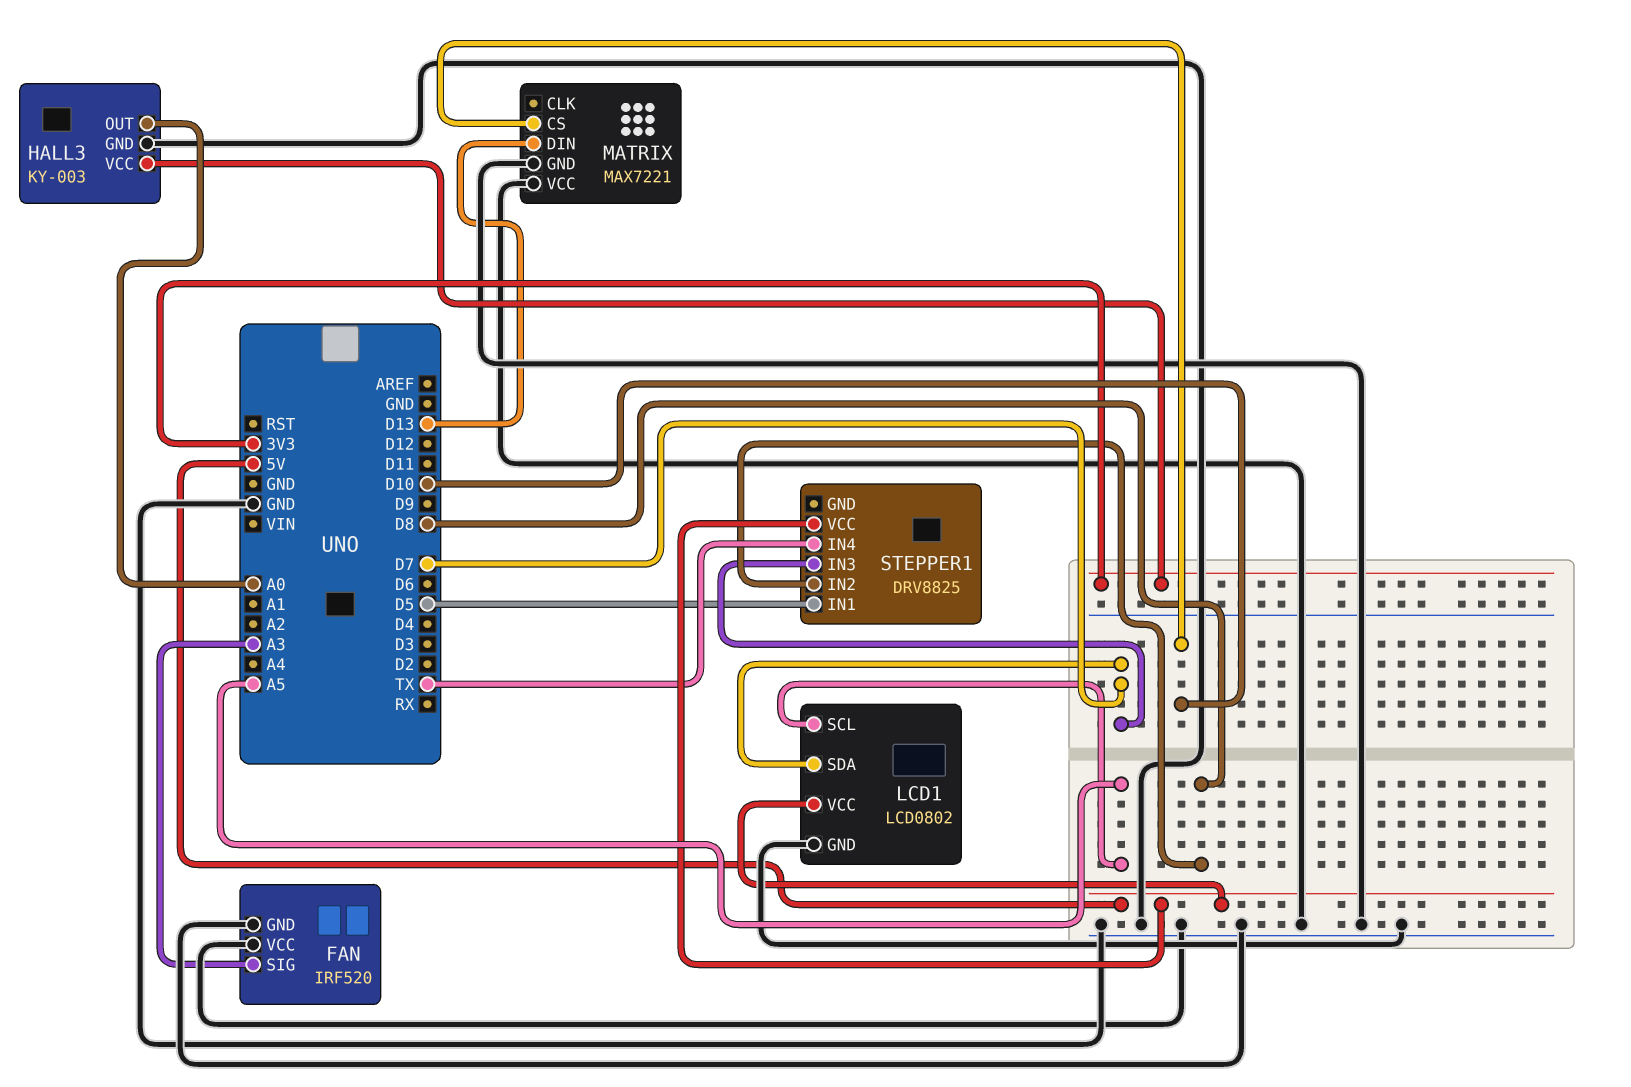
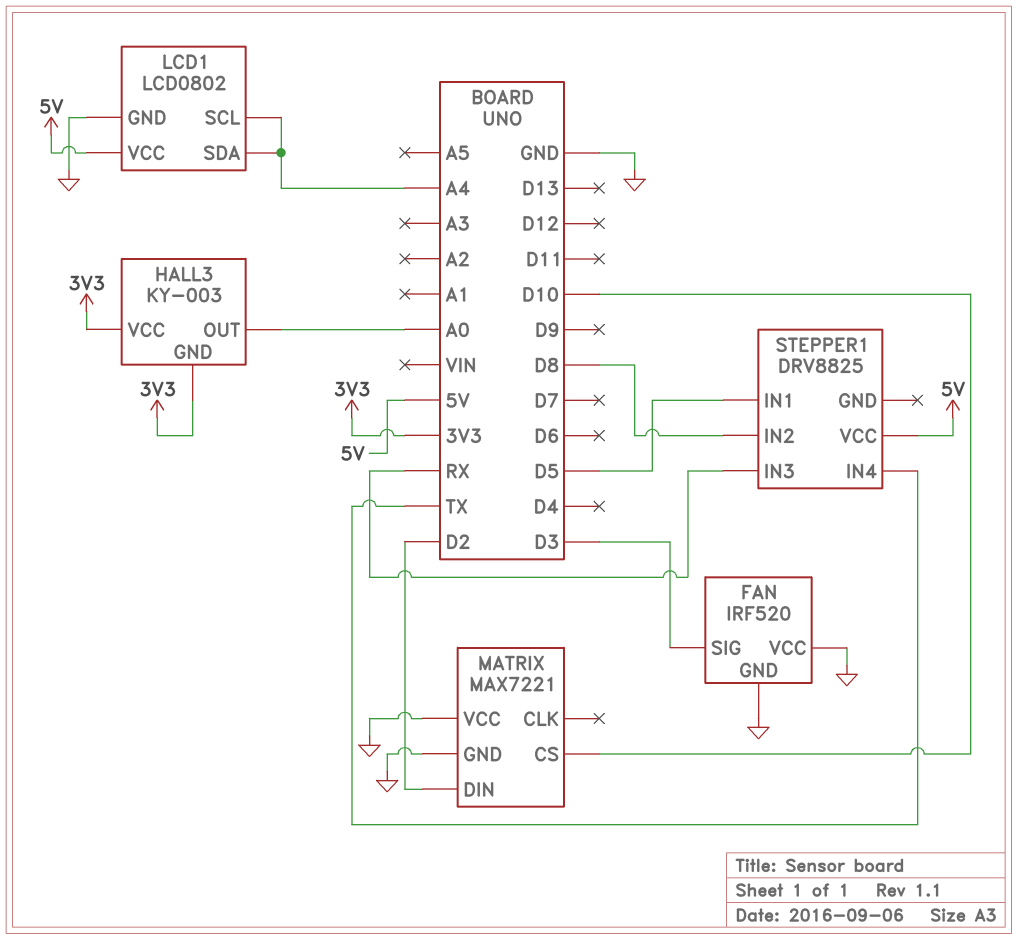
FAN pin SIG: A3 -> D3
HALL3 pin GND: GND -> 3V3
LCD1 pin SCL: A5 -> A4
LCD1 pin SDA: D7 -> A4
MATRIX pin DIN: D13 -> D2
STEPPER1 pin IN3: D7 -> RX

